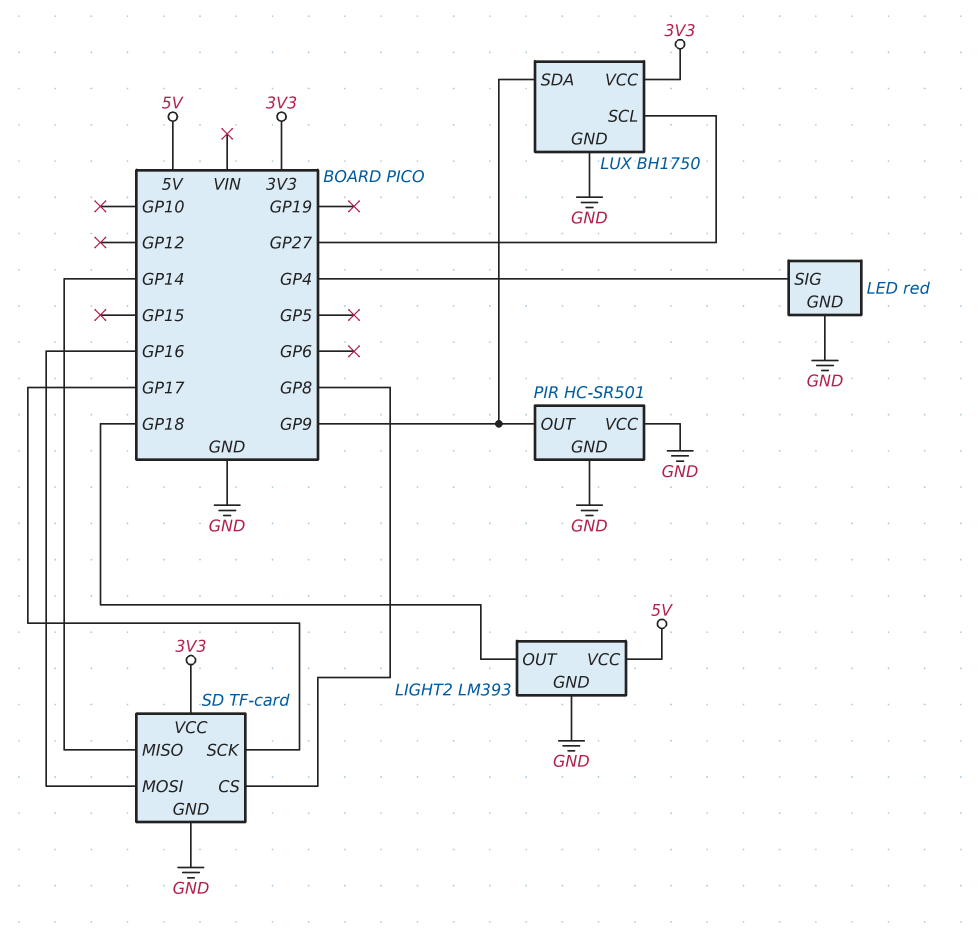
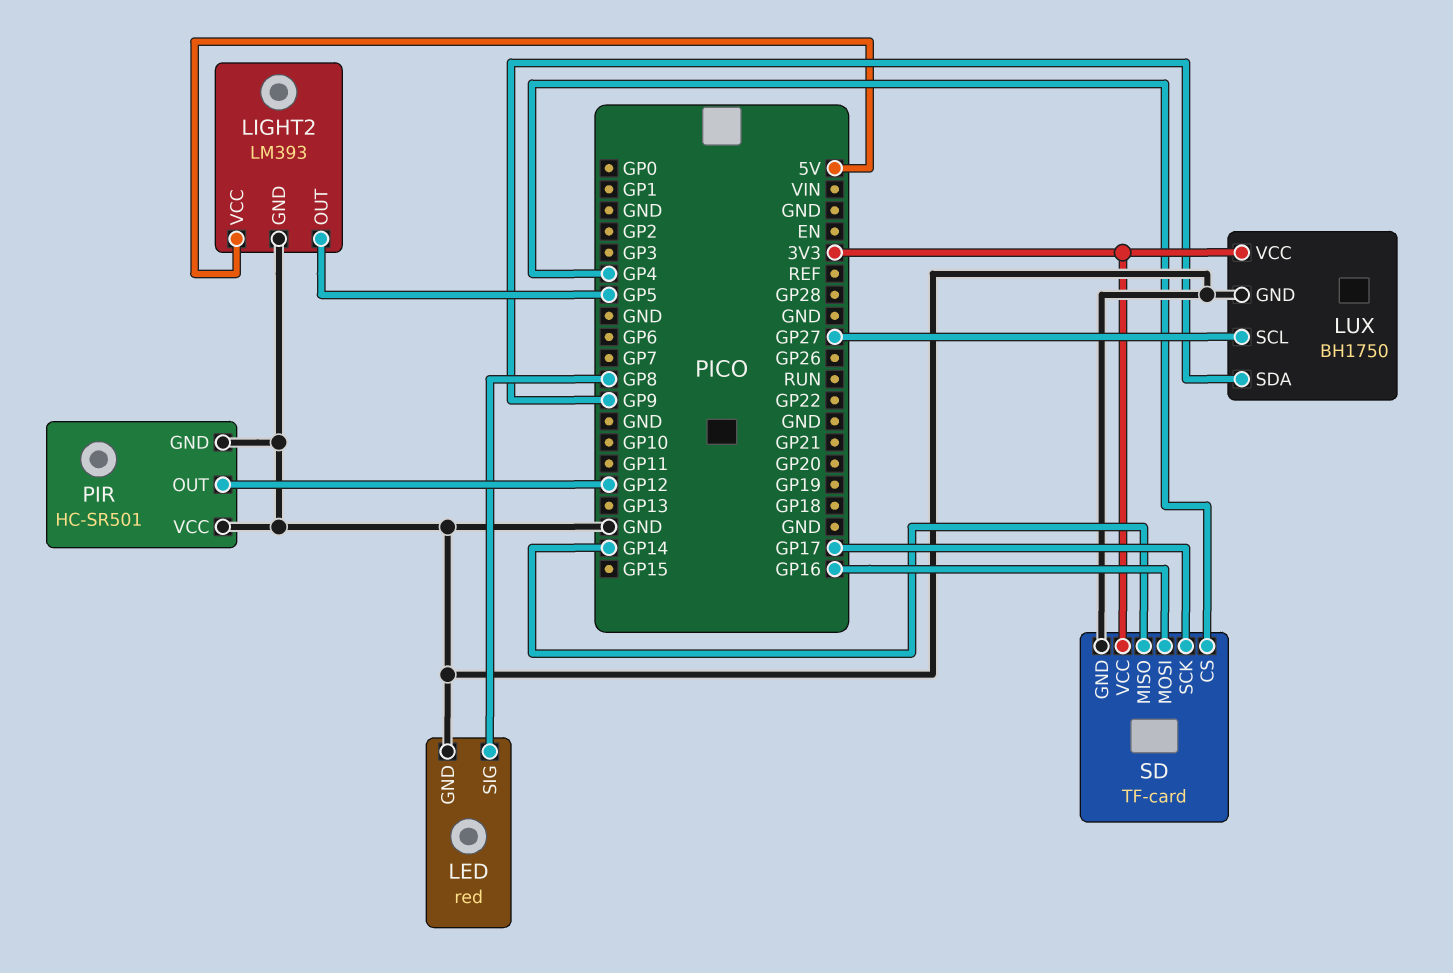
LED pin SIG: GP4 -> GP8
LIGHT2 pin OUT: GP18 -> GP5
PIR pin OUT: GP9 -> GP12
SD pin CS: GP8 -> GP4

